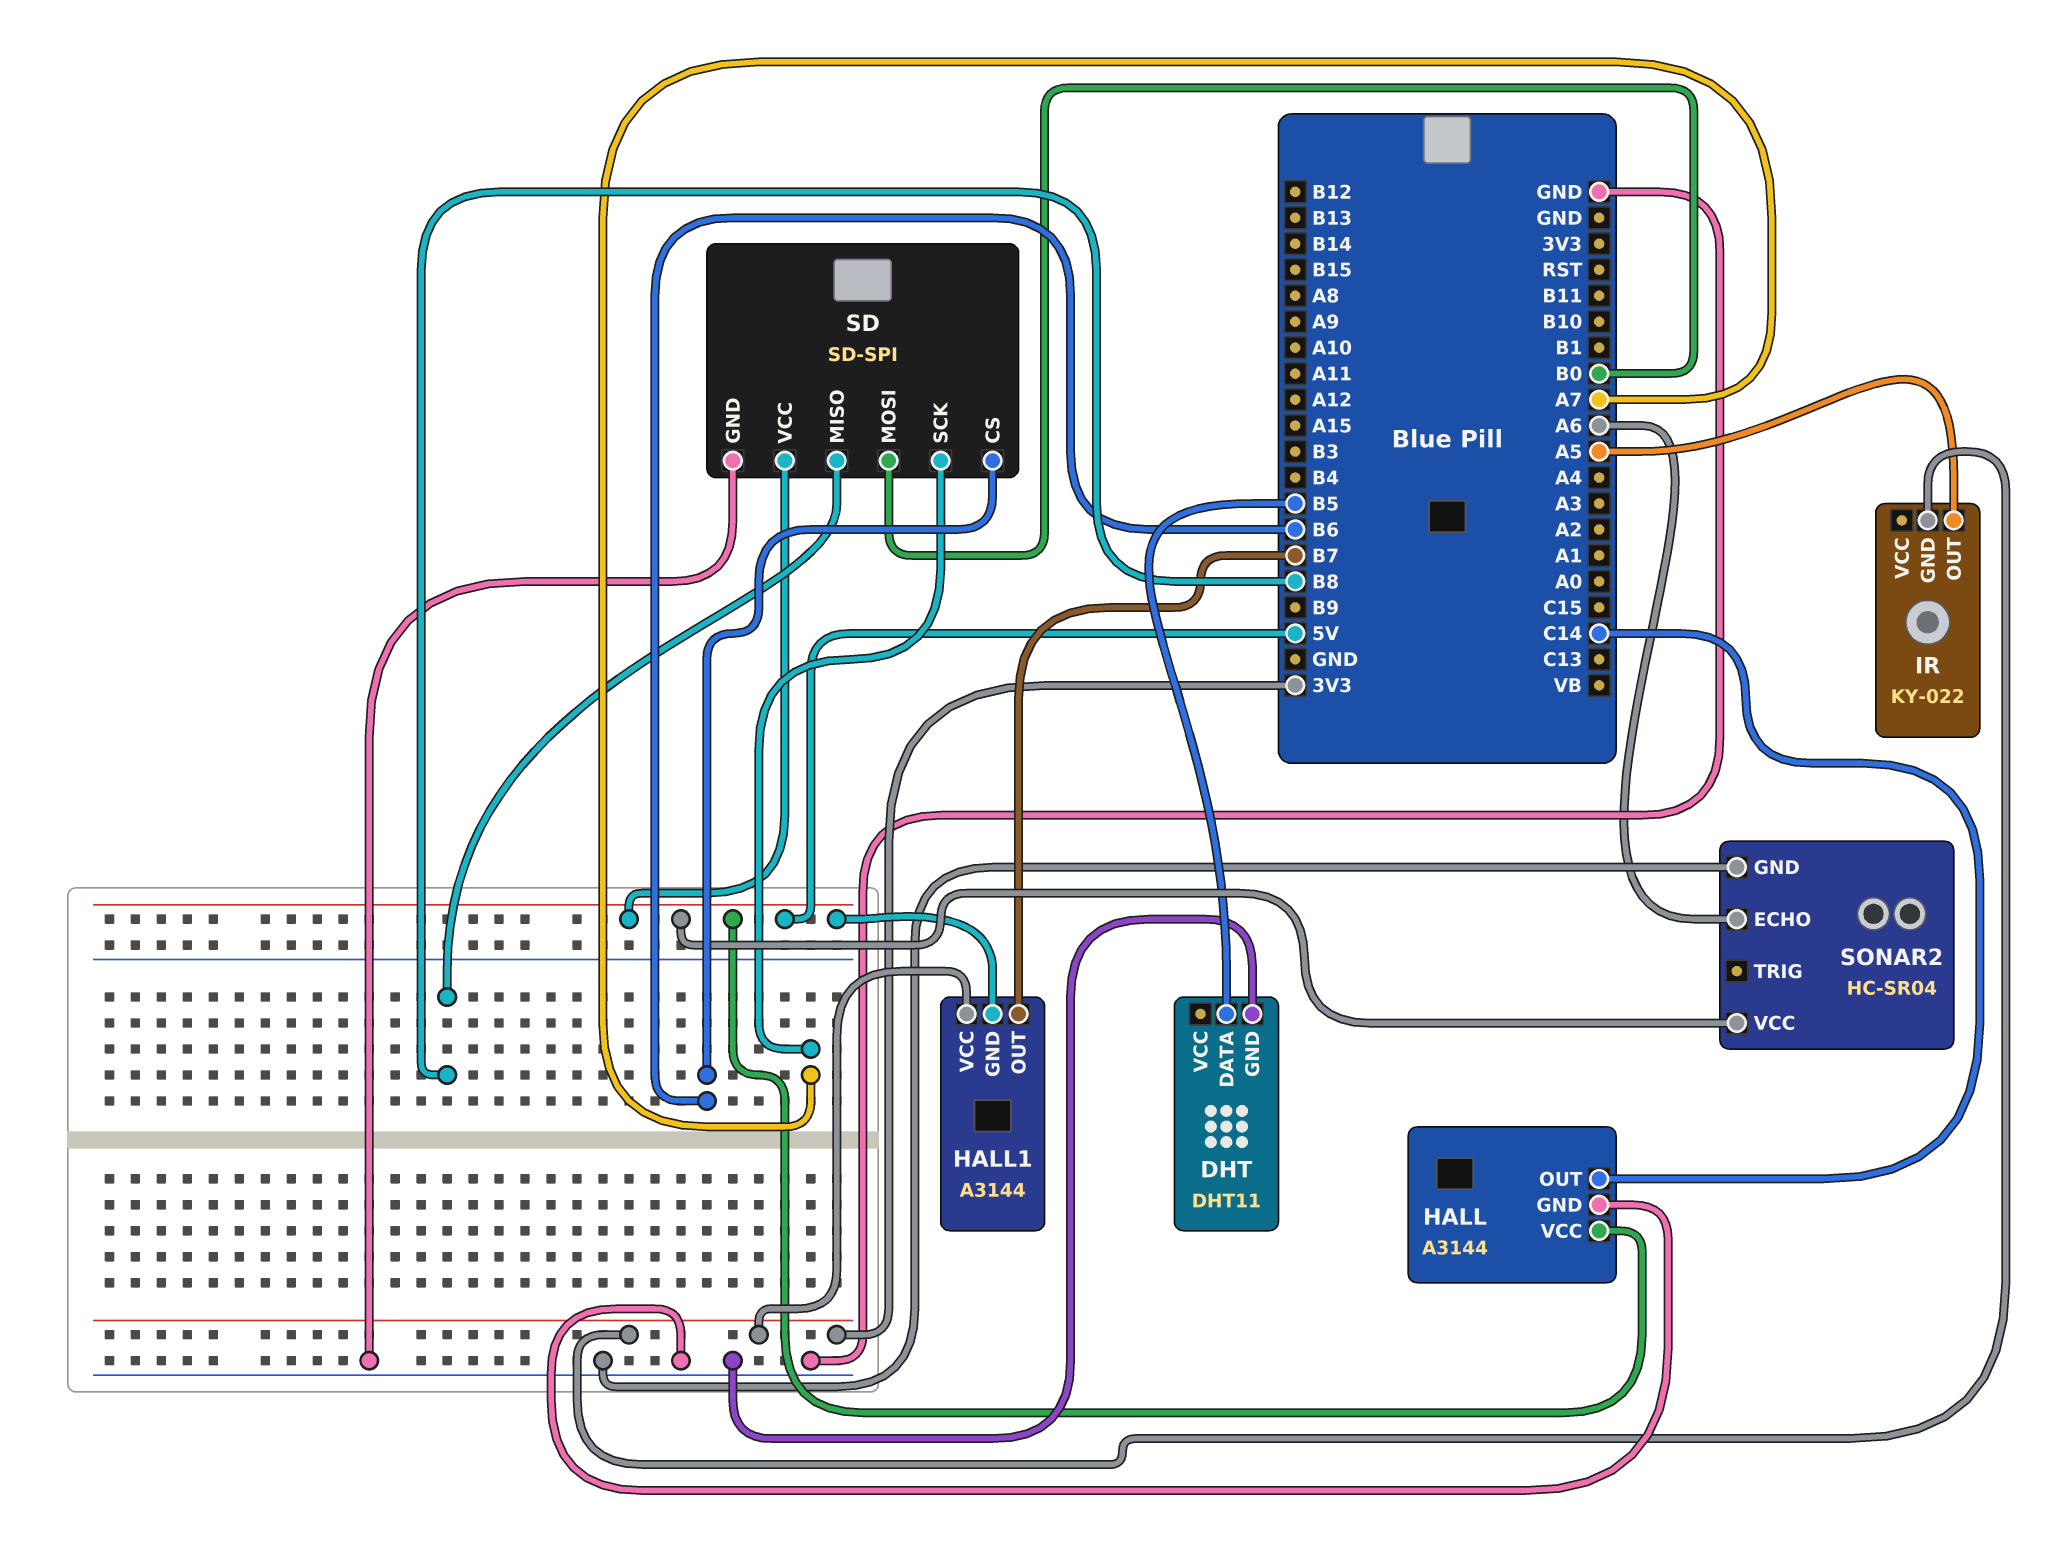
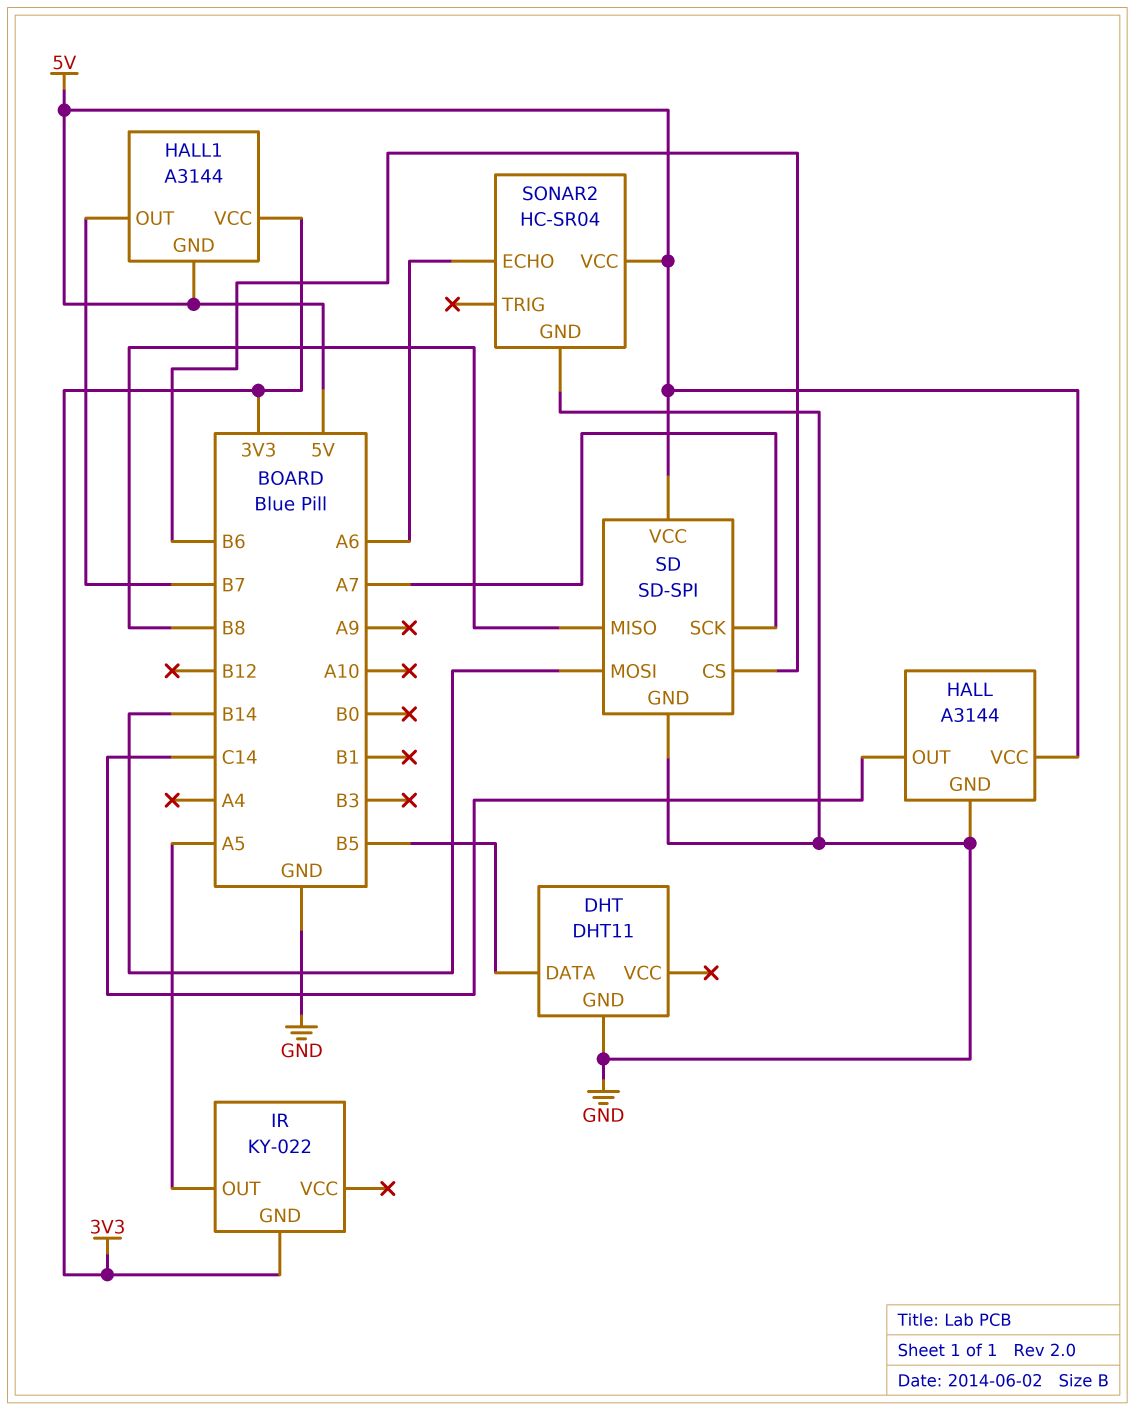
SD pin MOSI: B0 -> B14

